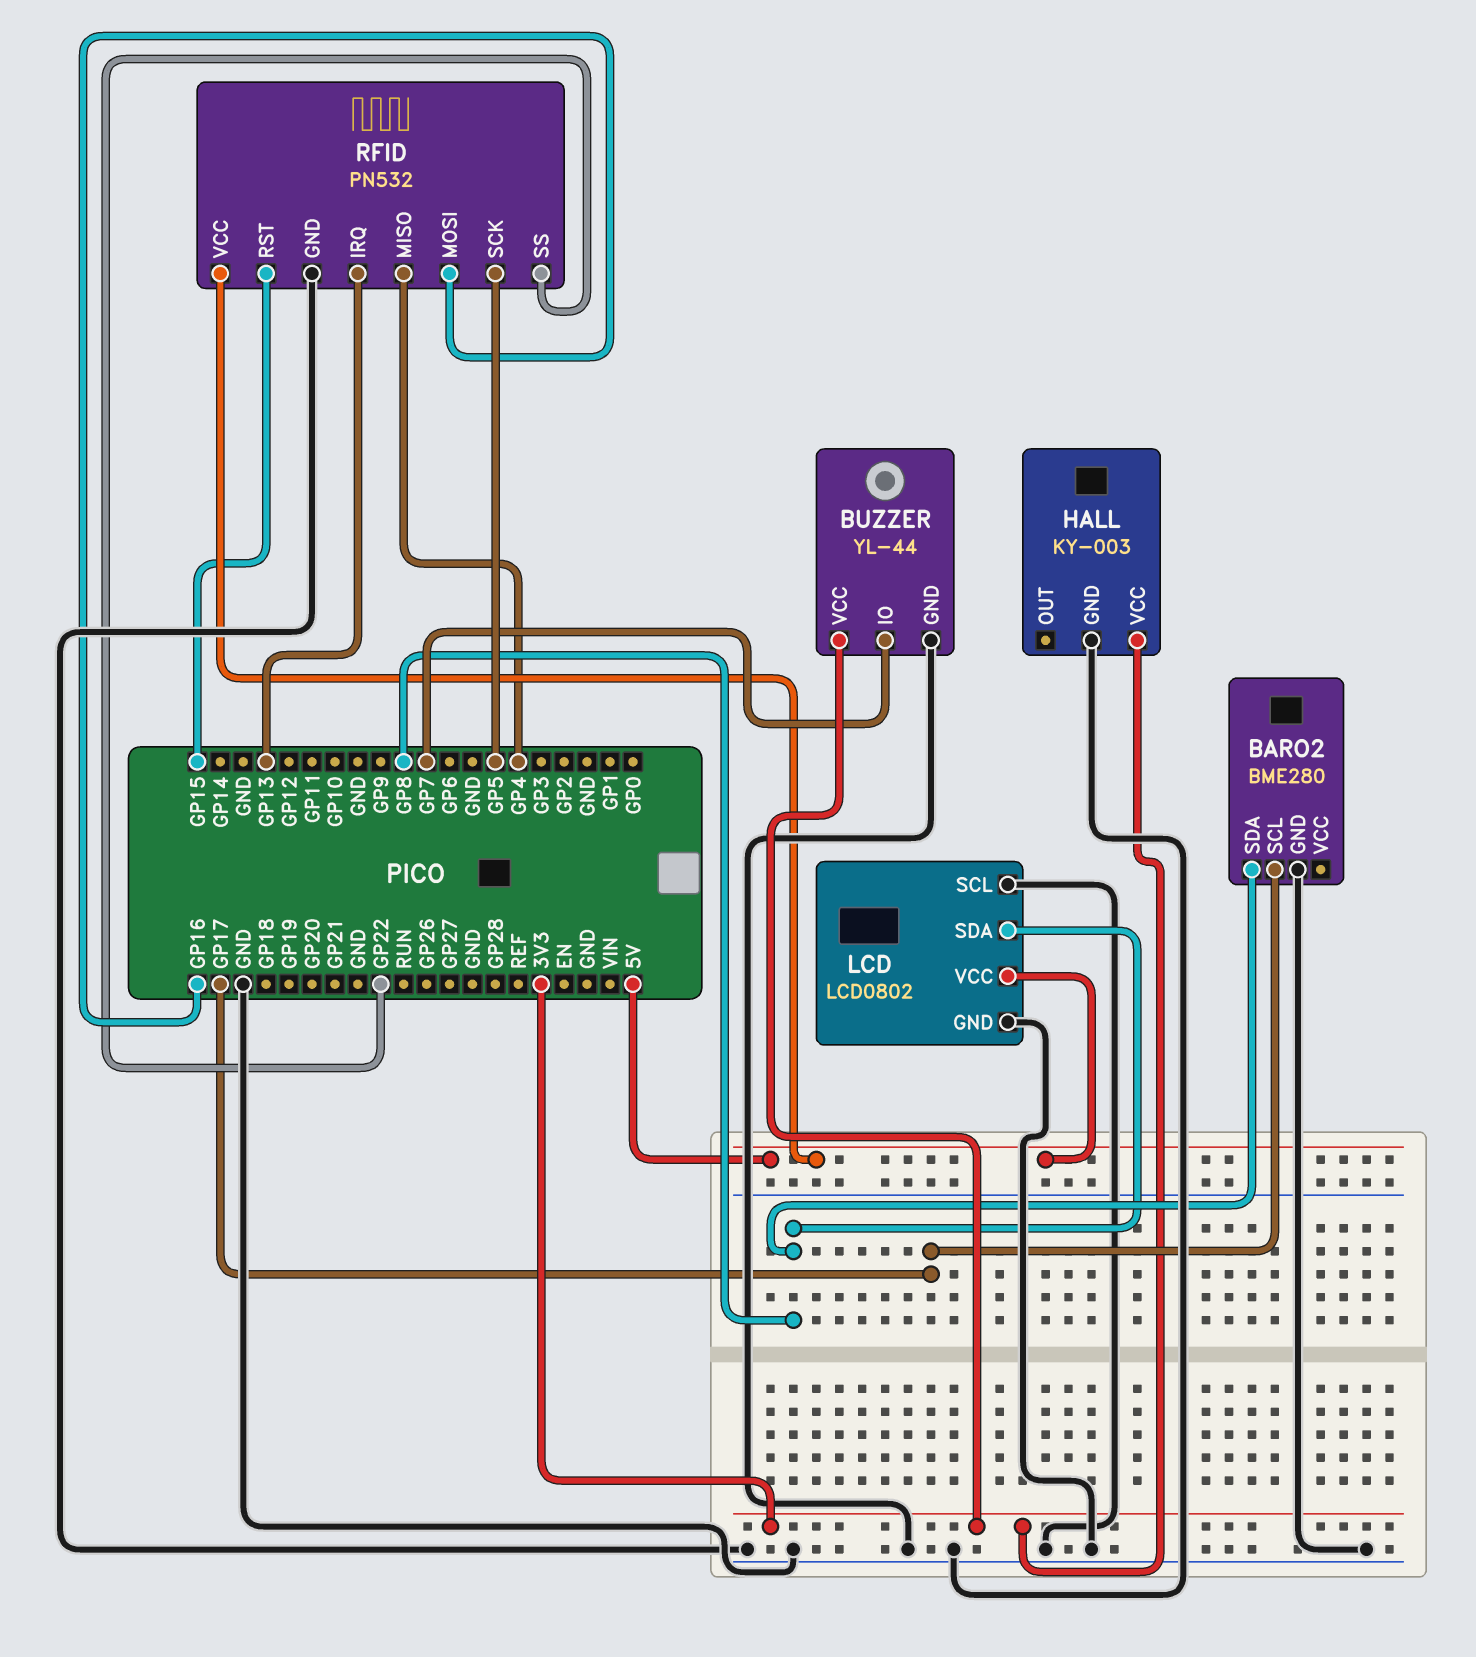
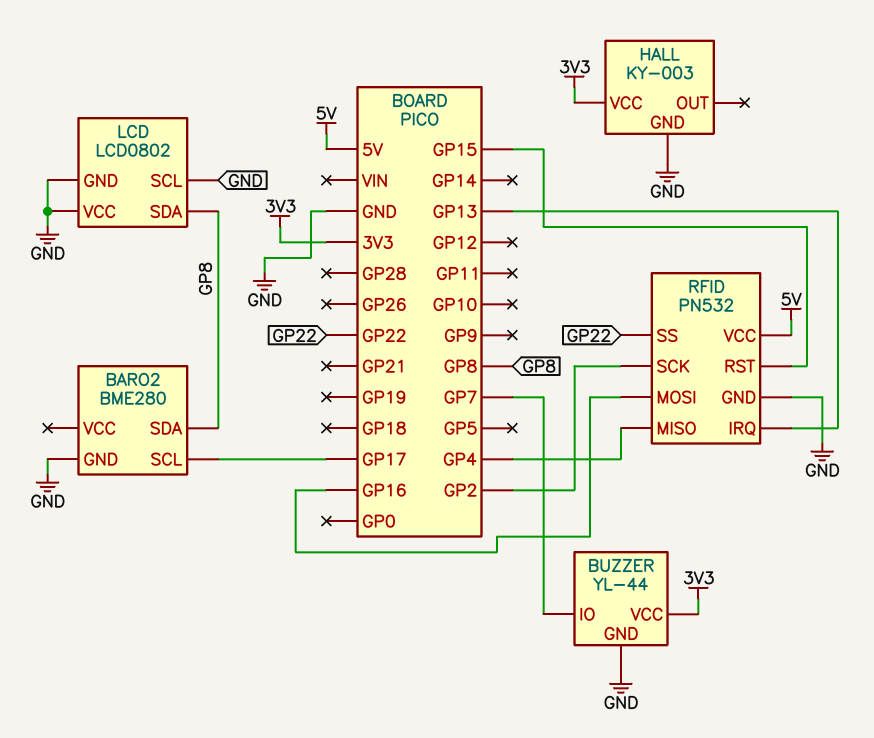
LCD pin VCC: 5V -> GND
RFID pin SCK: GP5 -> GP2

